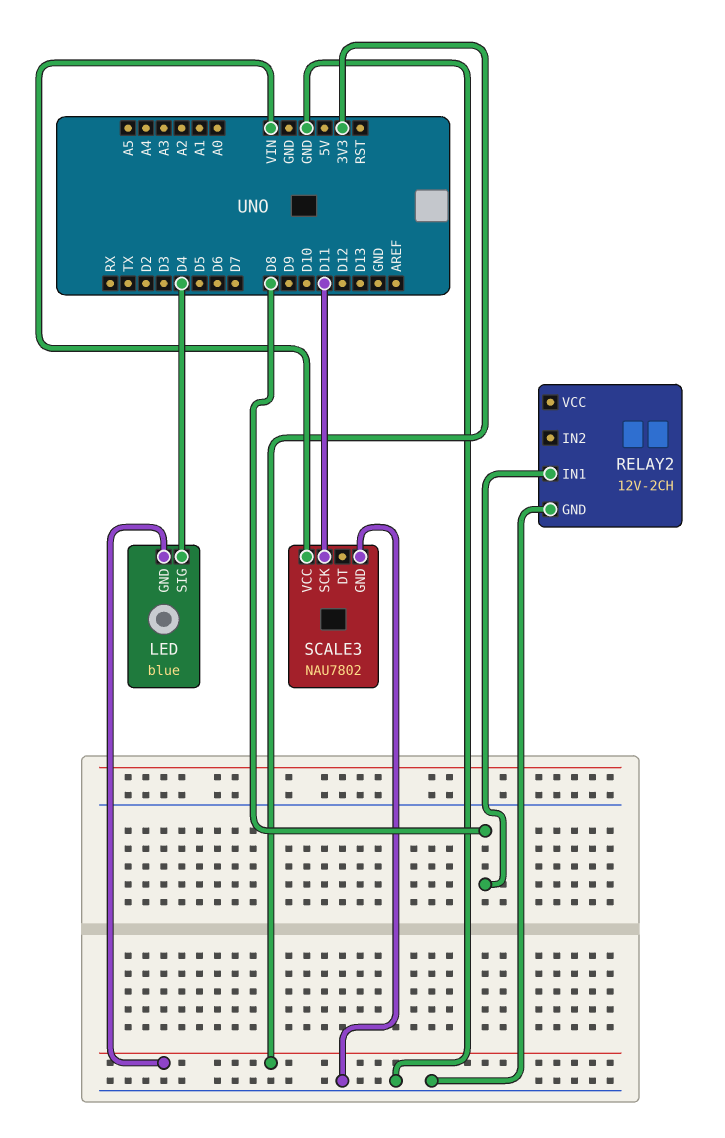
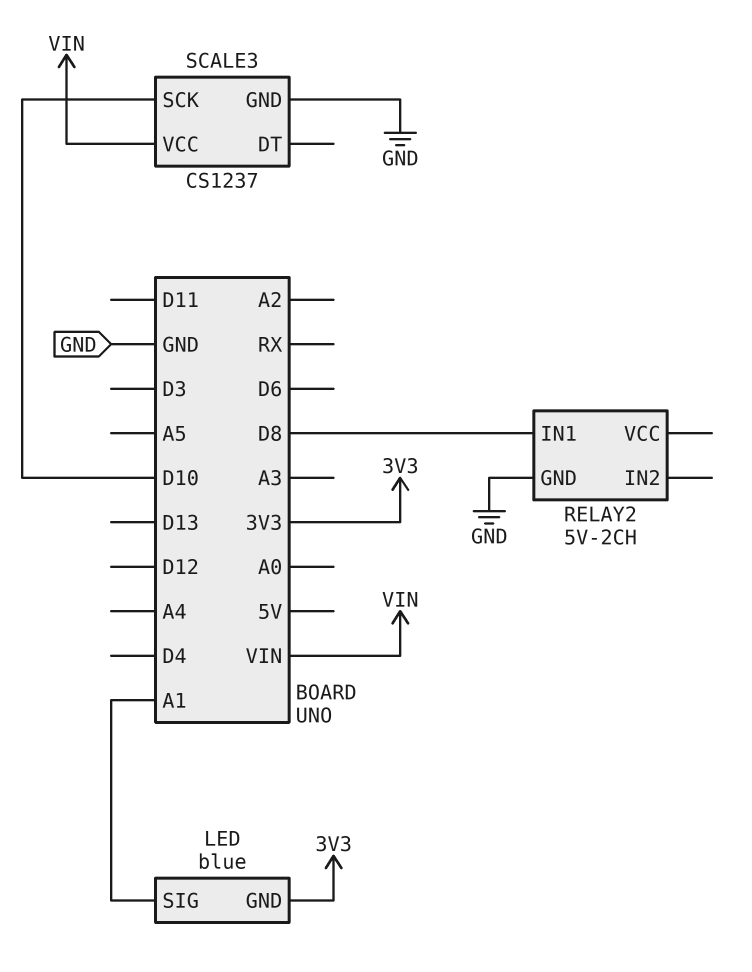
LED pin SIG: D4 -> A1
RELAY2: 12V-2CH -> 5V-2CH
SCALE3: NAU7802 -> CS1237
SCALE3 pin SCK: D11 -> D10

